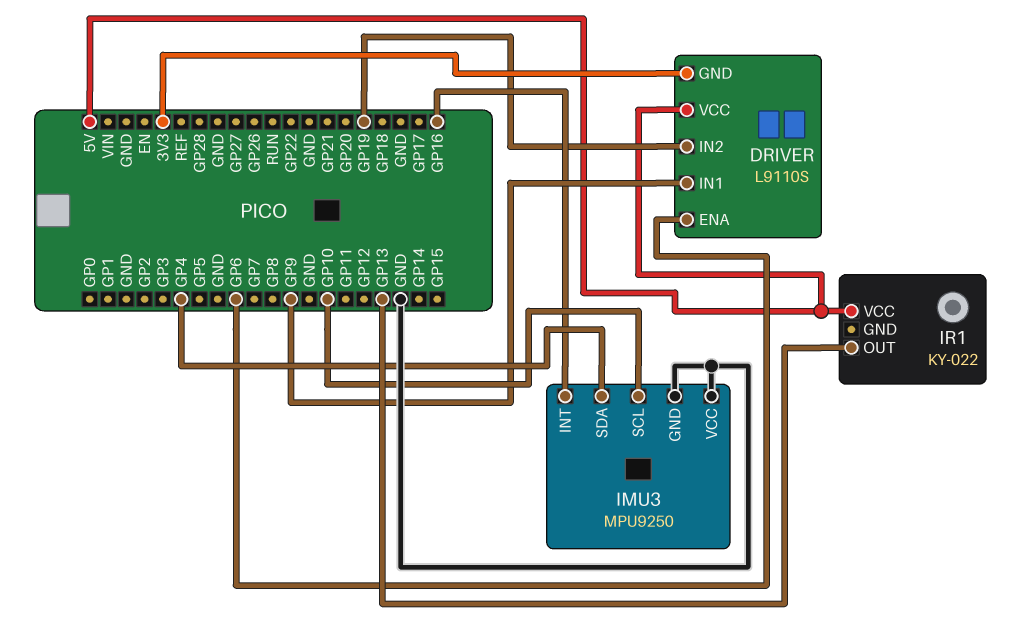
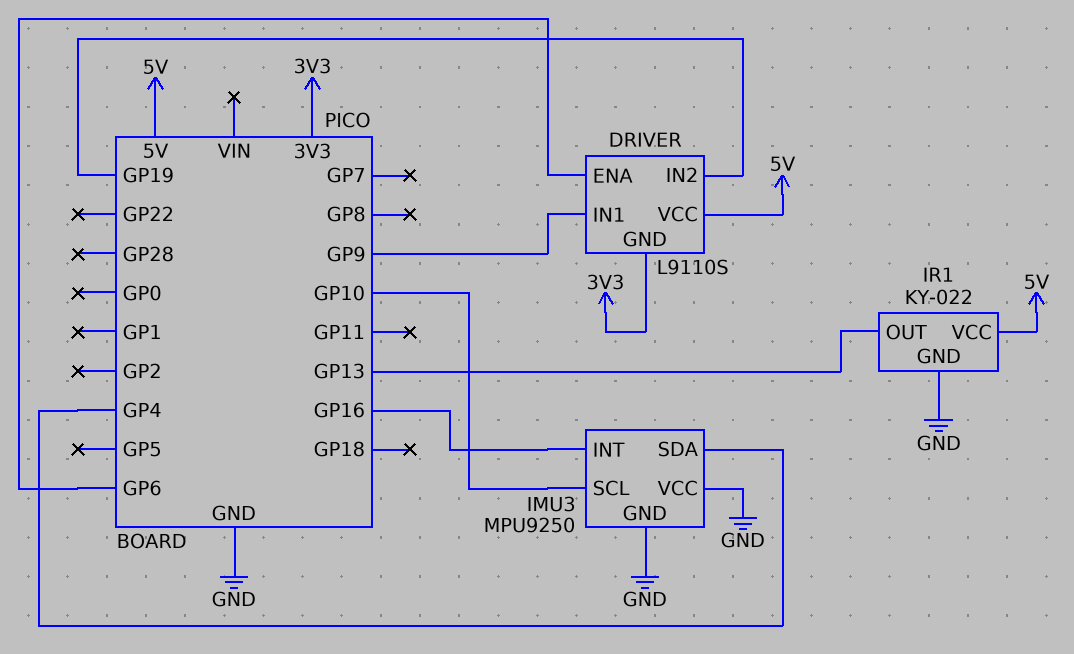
IR1 pin GND: none -> GND

